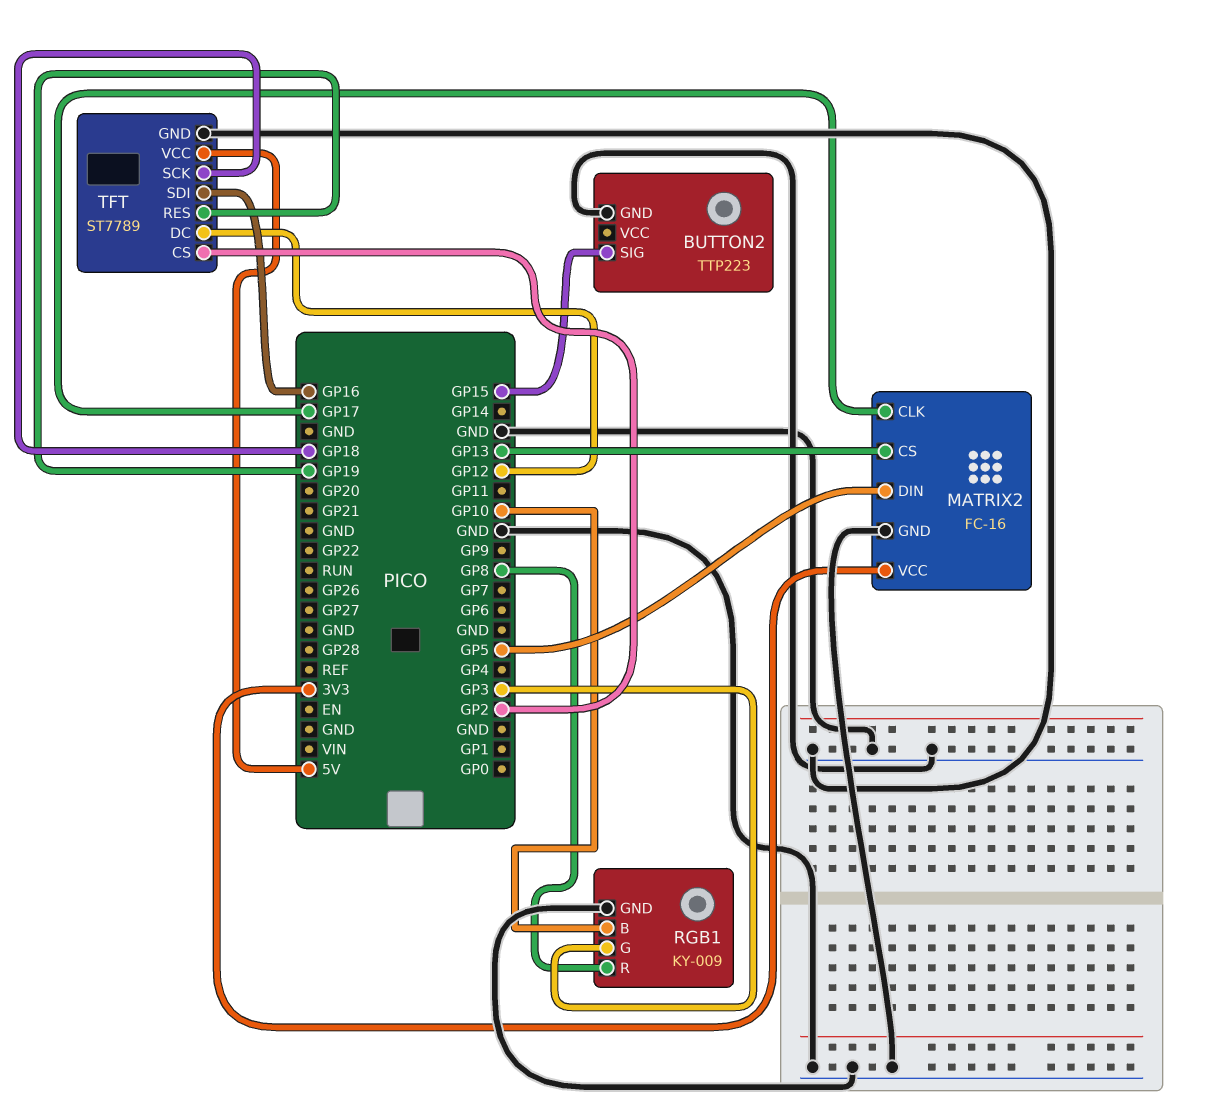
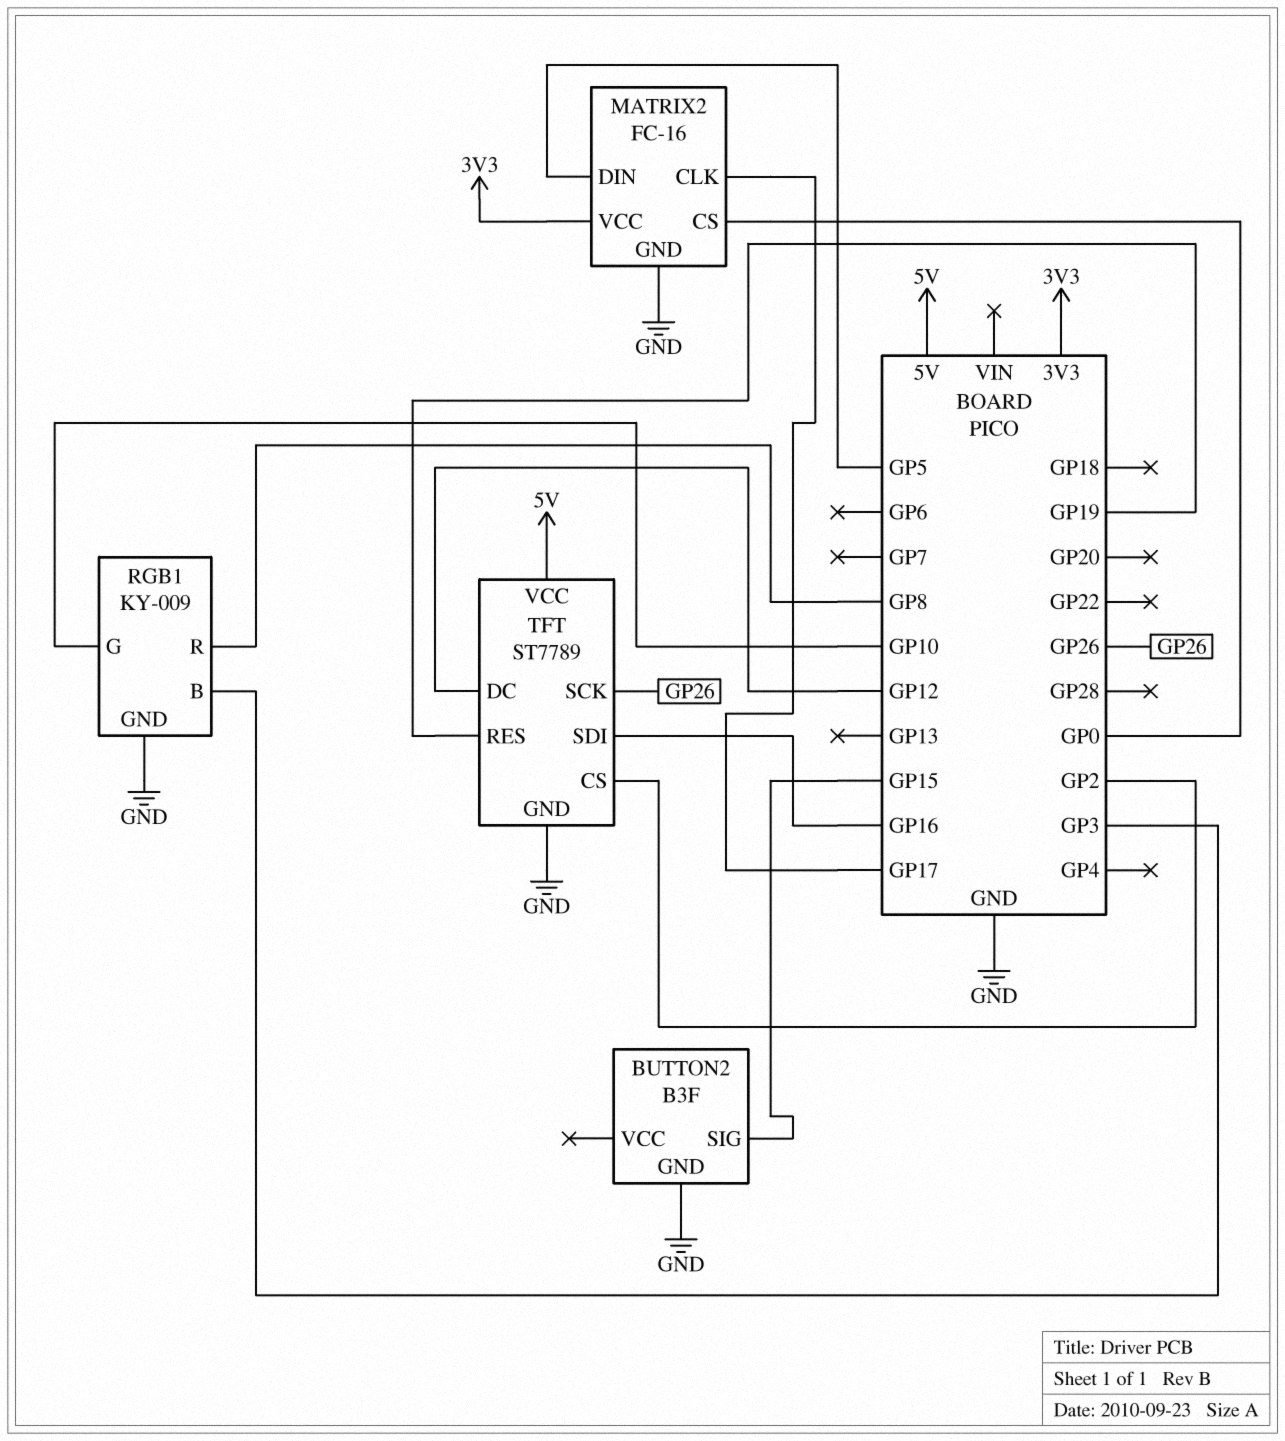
BUTTON2: TTP223 -> B3F
MATRIX2 pin CS: GP13 -> GP0
RGB1 pin B: GP10 -> GP3
RGB1 pin G: GP3 -> GP10
TFT pin SCK: GP18 -> GP26

